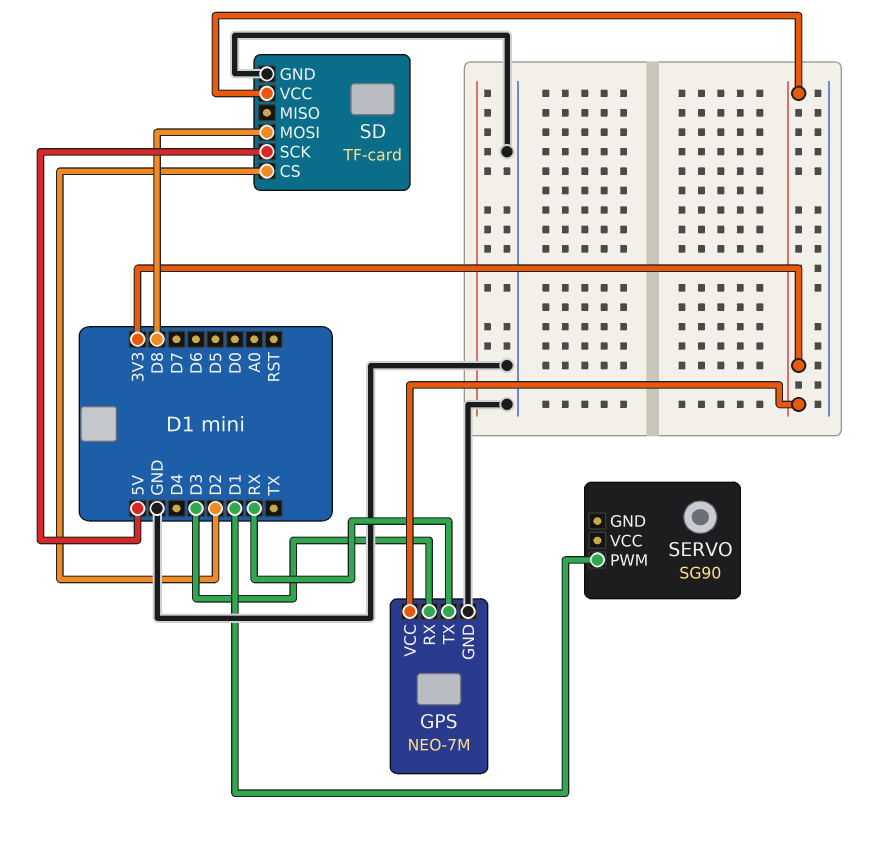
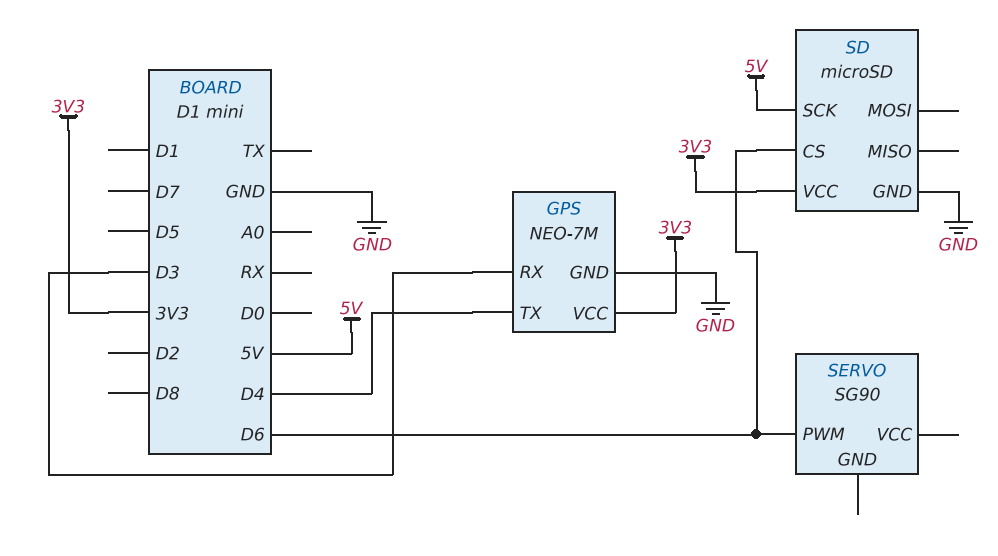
GPS pin TX: RX -> D4
SD: TF-card -> microSD
SD pin CS: D2 -> D6
SD pin MOSI: D8 -> none
SERVO pin PWM: D1 -> D6

